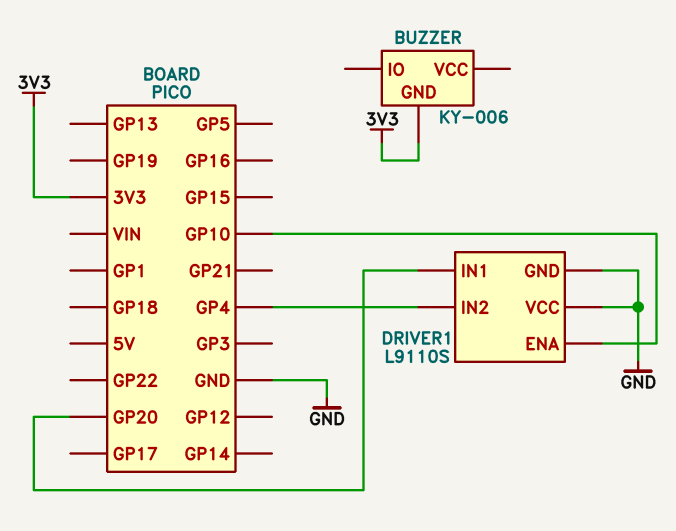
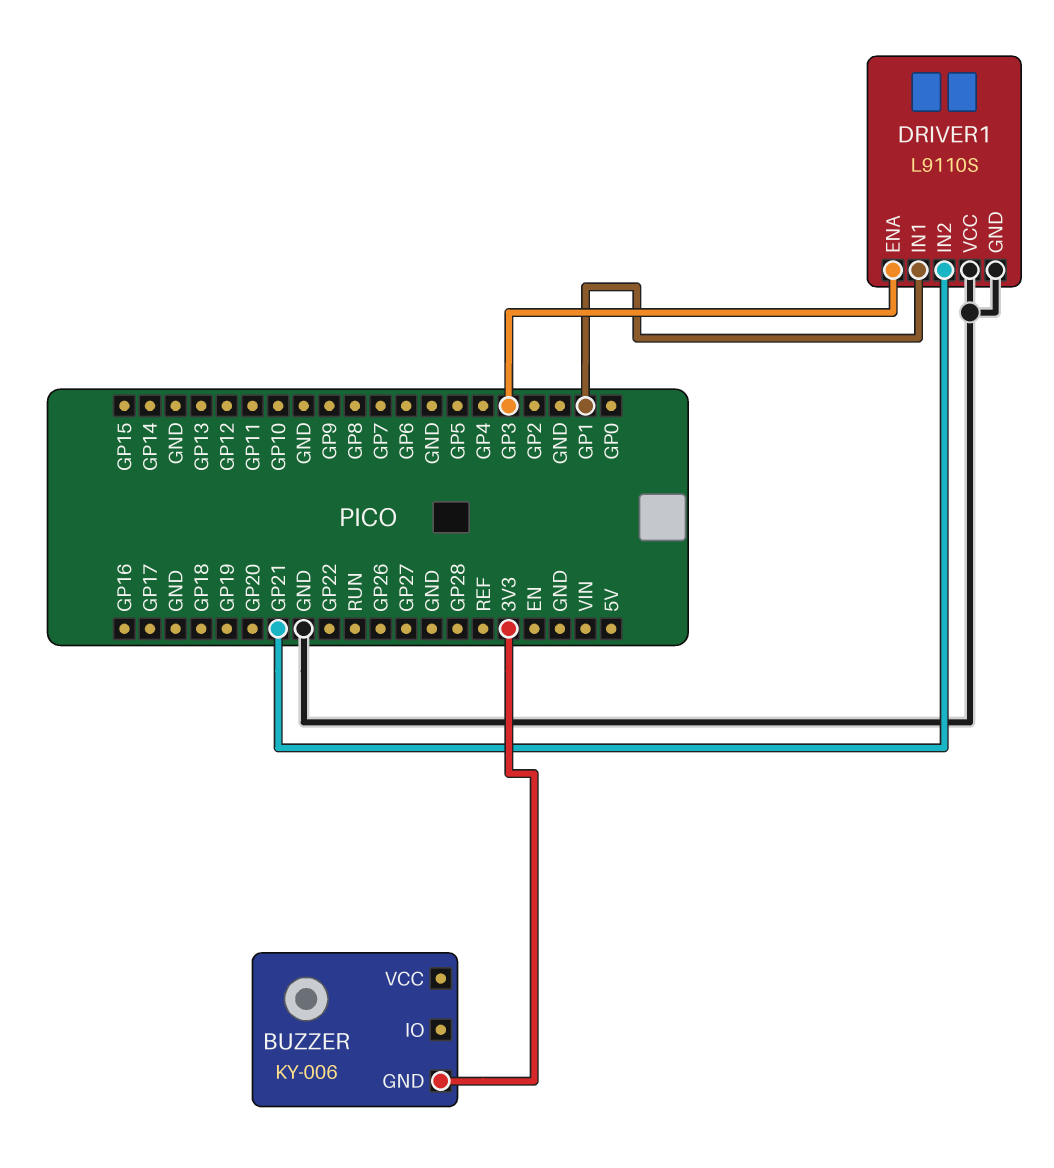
DRIVER1 pin ENA: GP10 -> GP3
DRIVER1 pin IN1: GP20 -> GP1
DRIVER1 pin IN2: GP4 -> GP21

